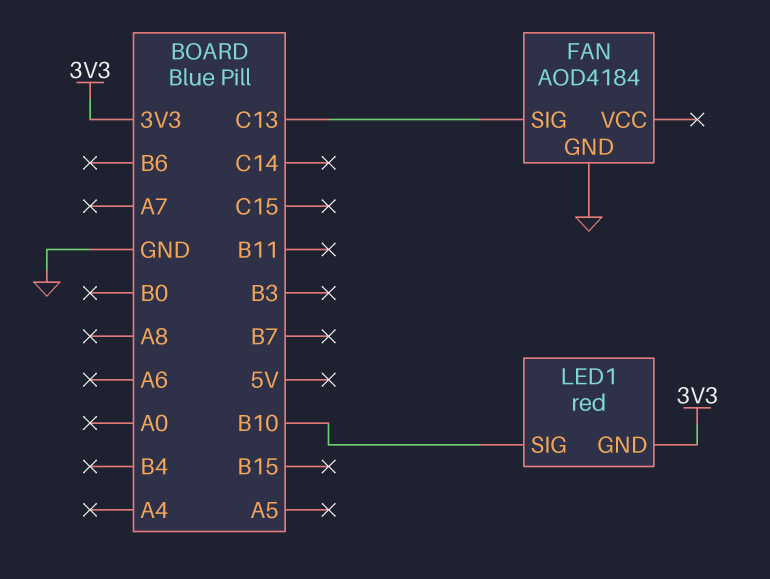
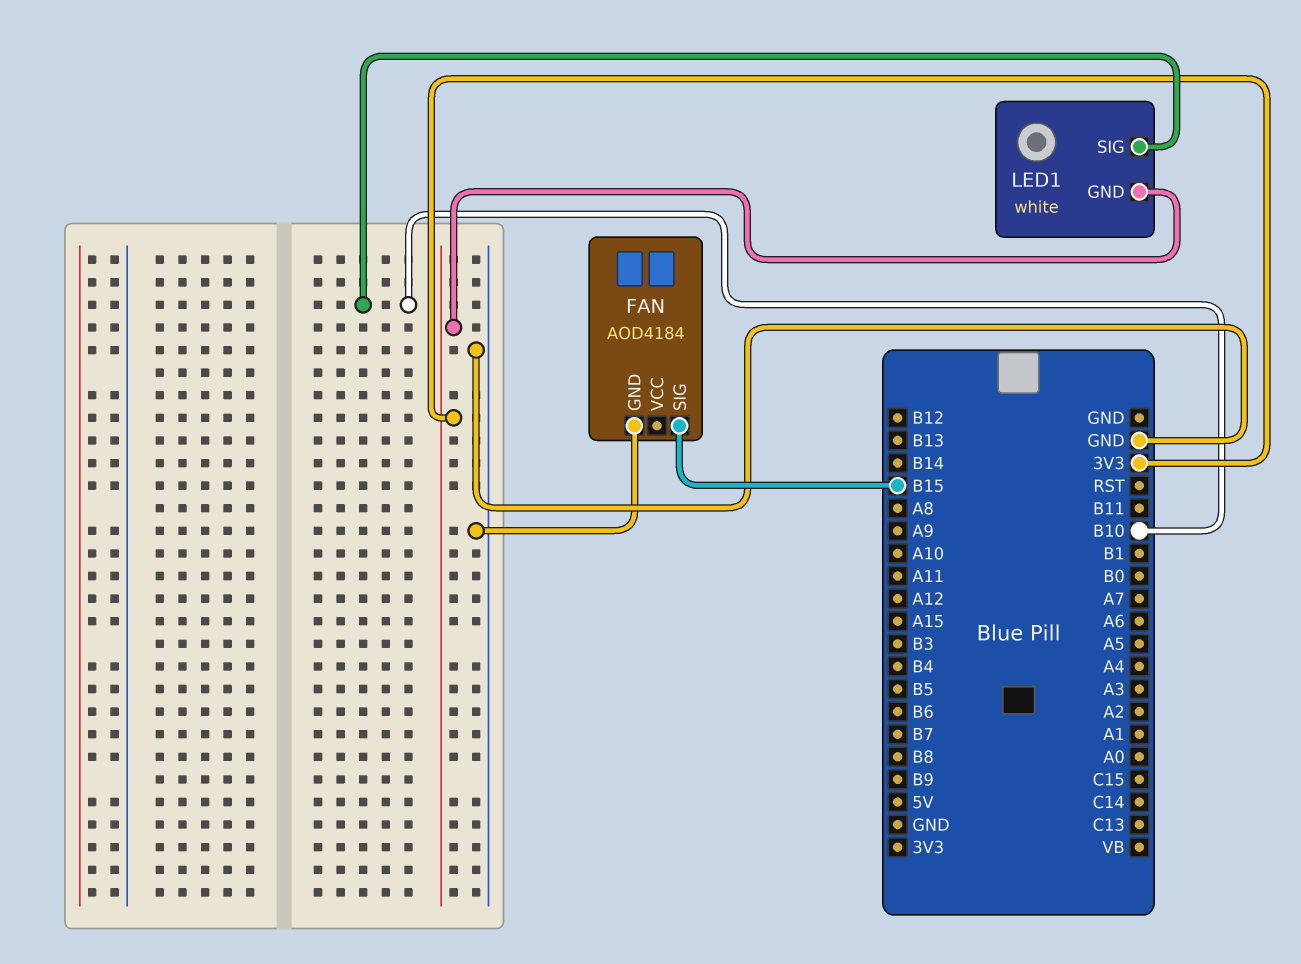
FAN pin SIG: C13 -> B15
LED1: red -> white

